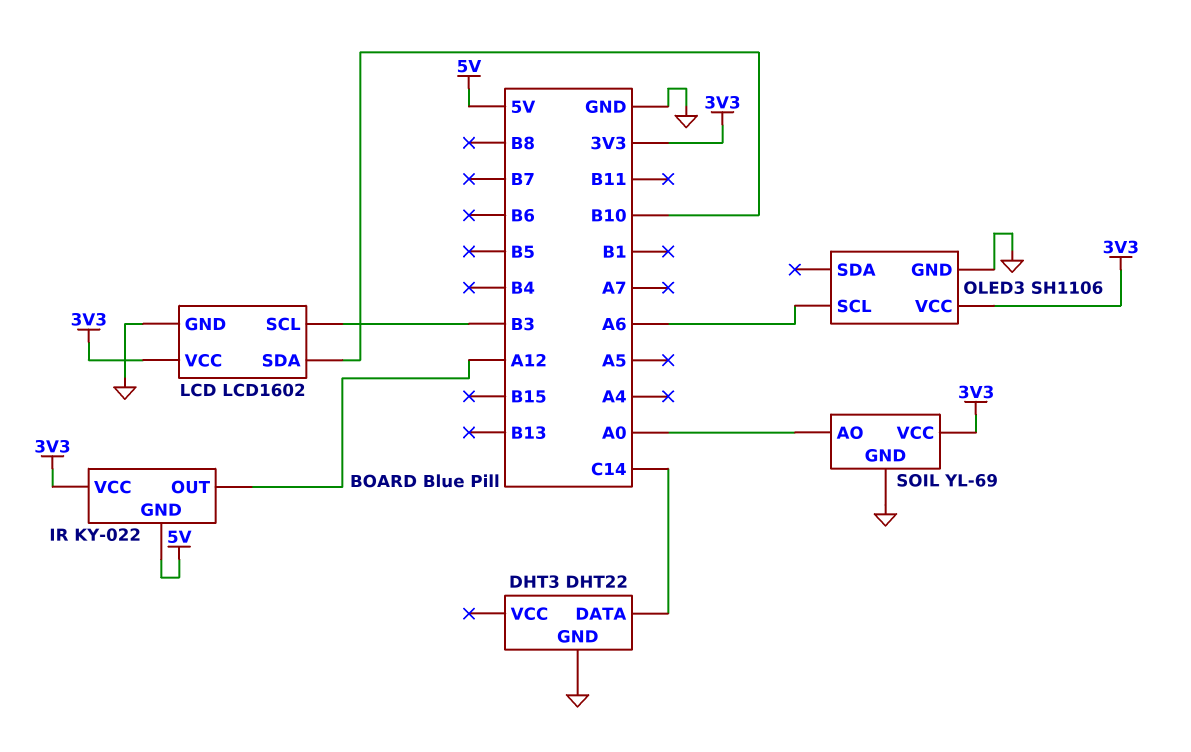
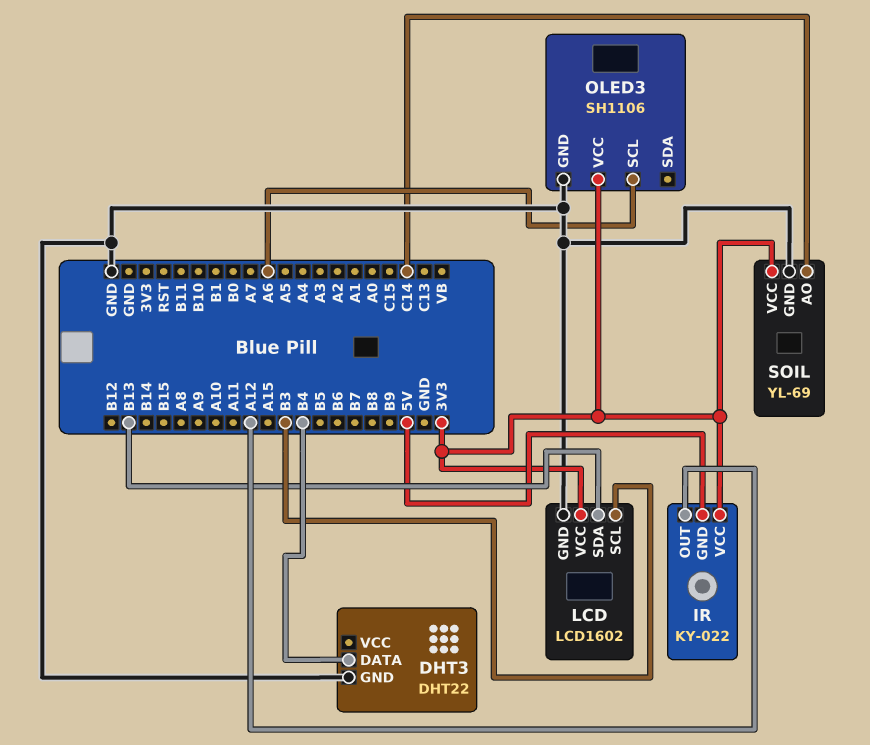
DHT3 pin DATA: C14 -> B4
LCD pin SDA: B10 -> B13
SOIL pin AO: A0 -> C14

